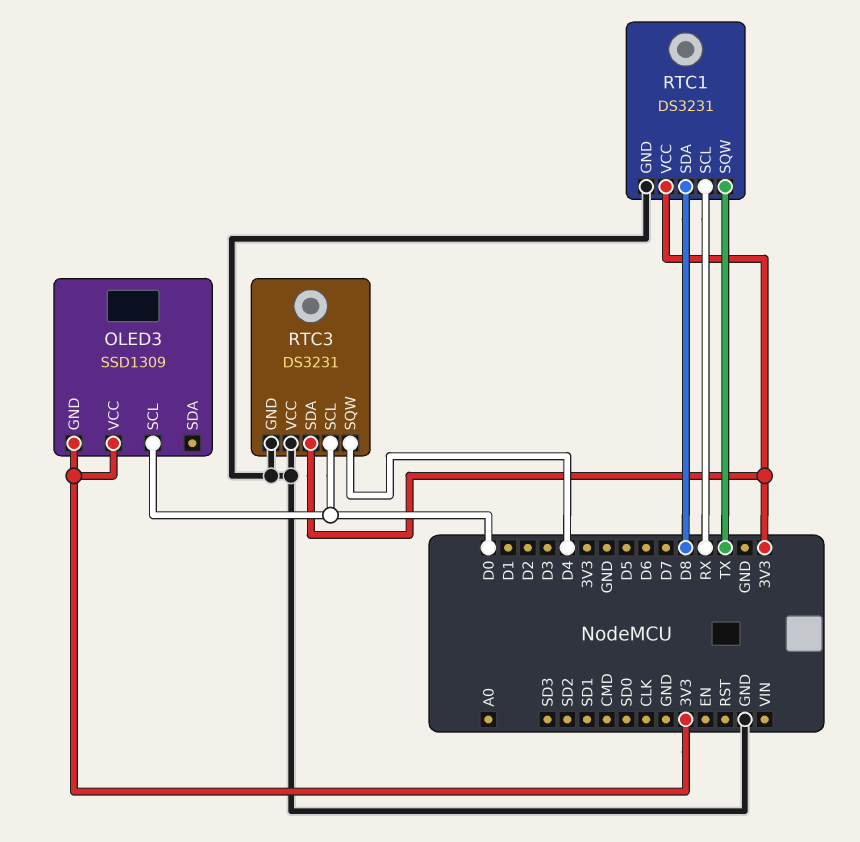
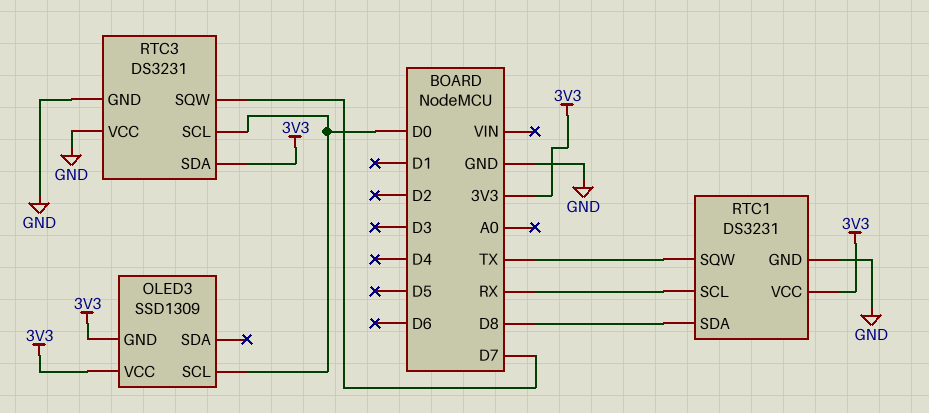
RTC3 pin SQW: D4 -> D7

